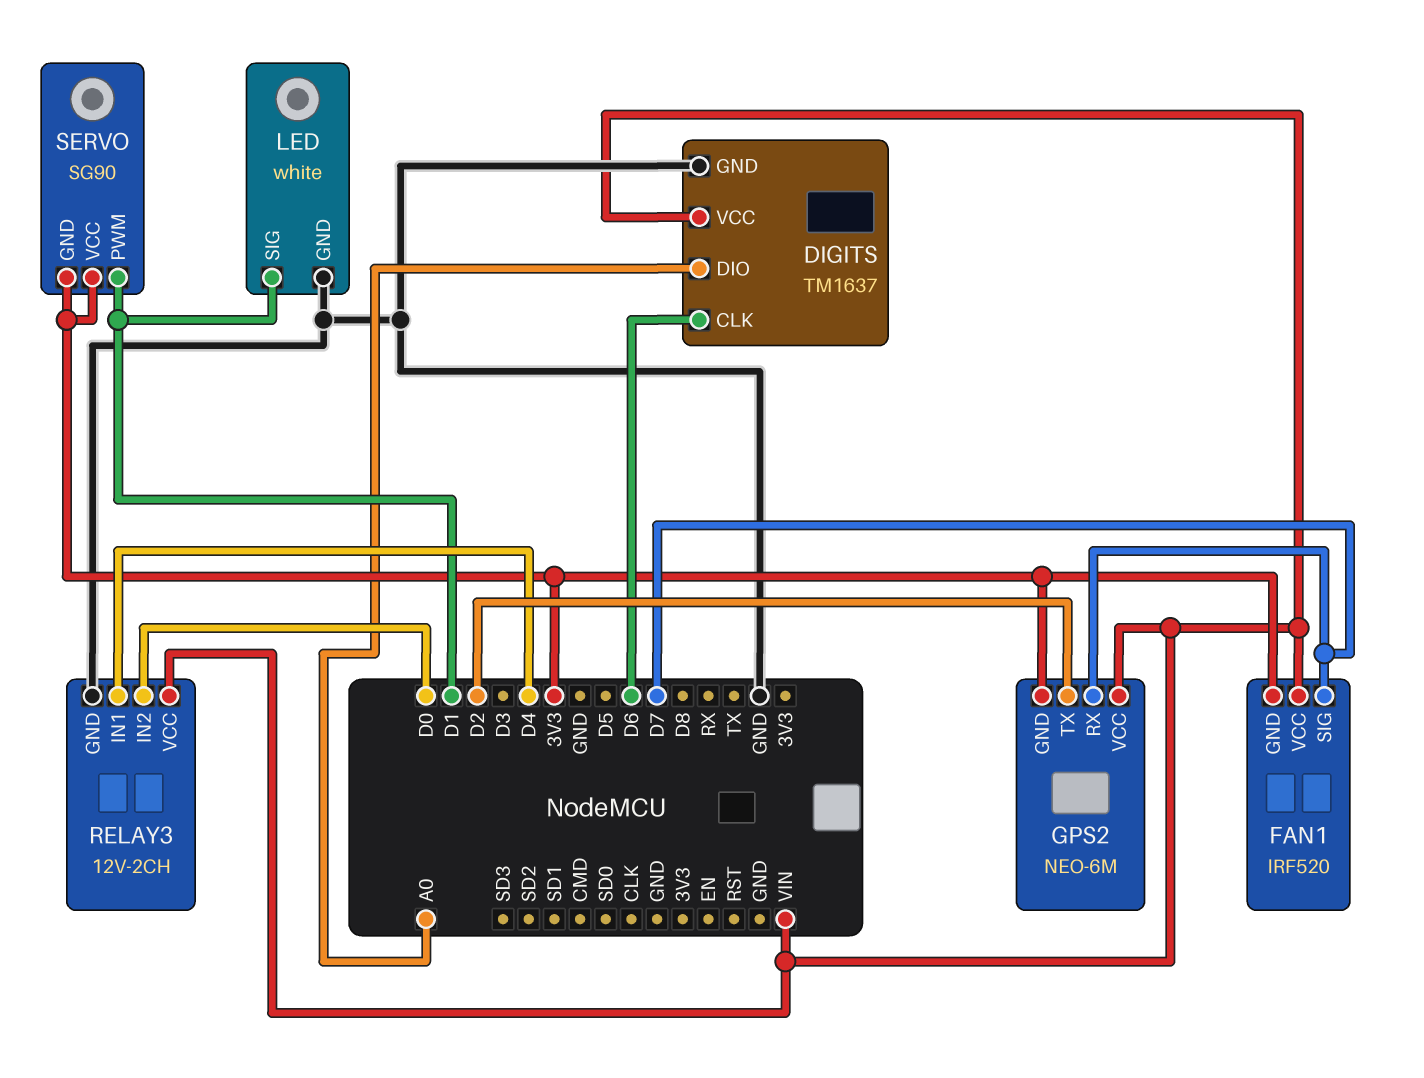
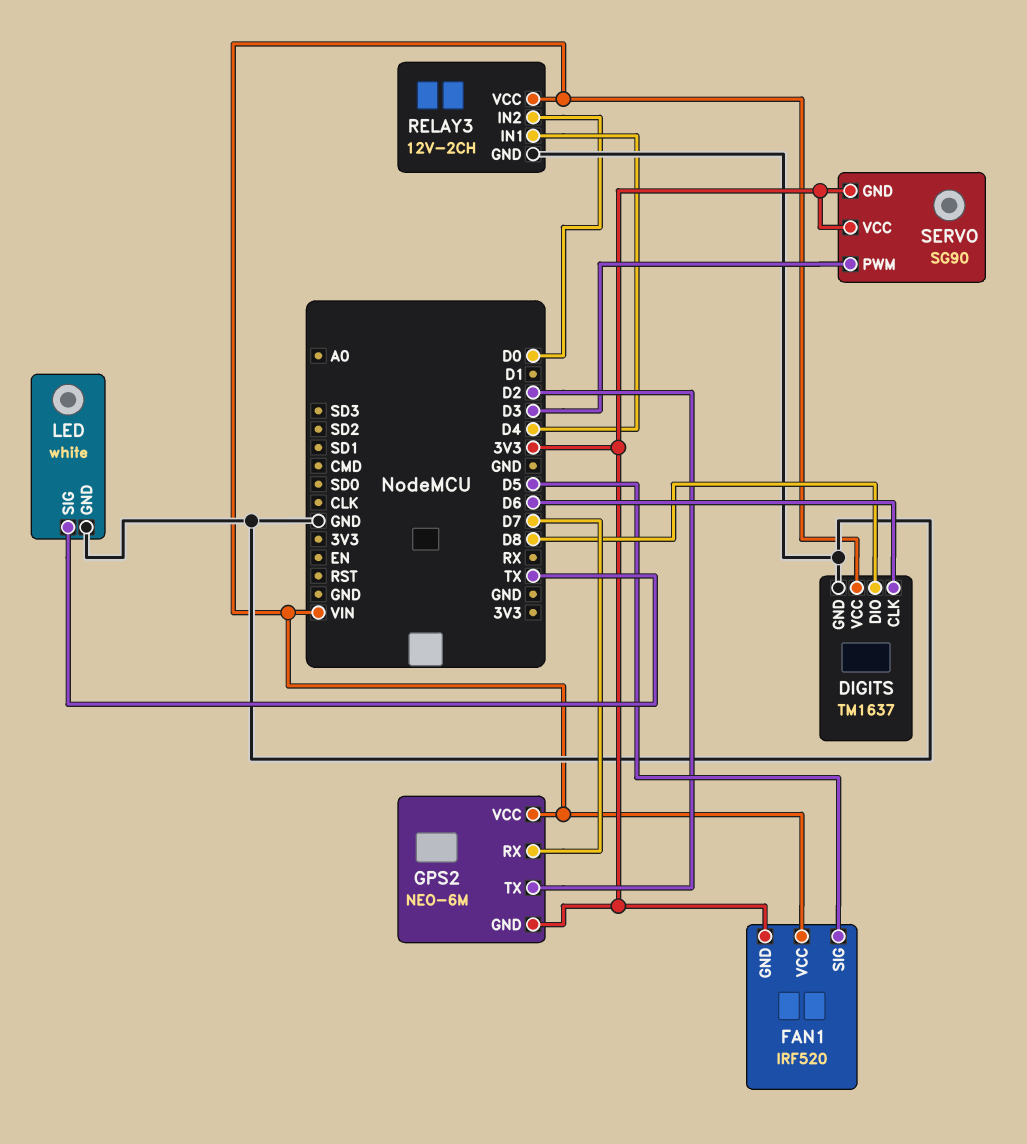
DIGITS pin DIO: A0 -> D8
FAN1 pin SIG: D7 -> D5
LED pin SIG: D1 -> TX
SERVO pin PWM: D1 -> D3

